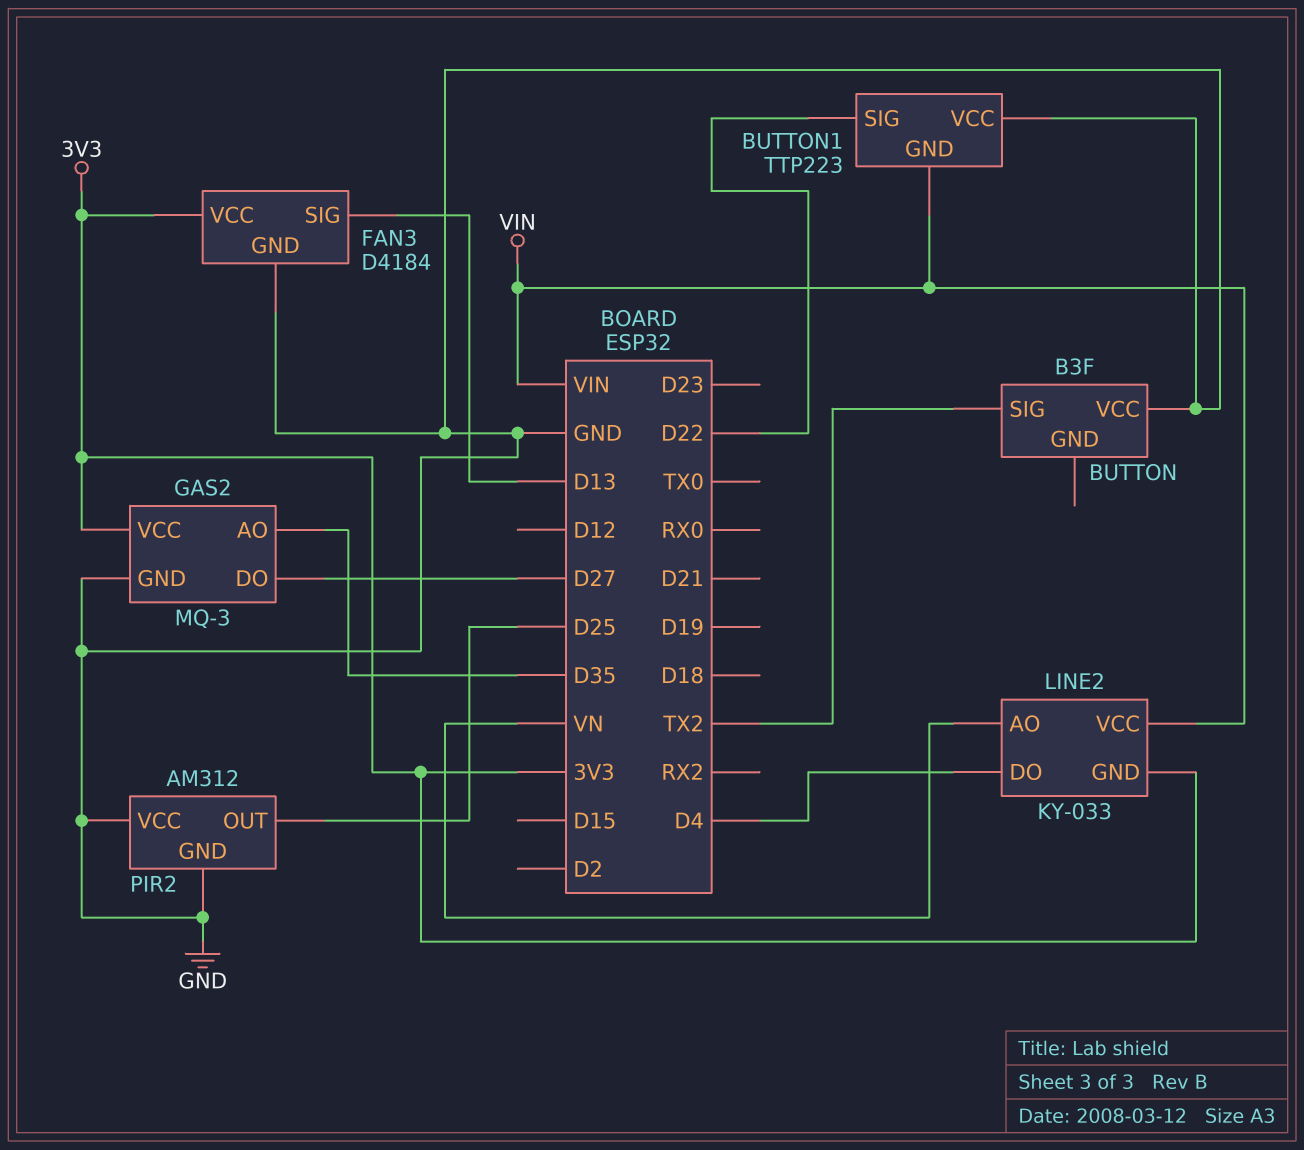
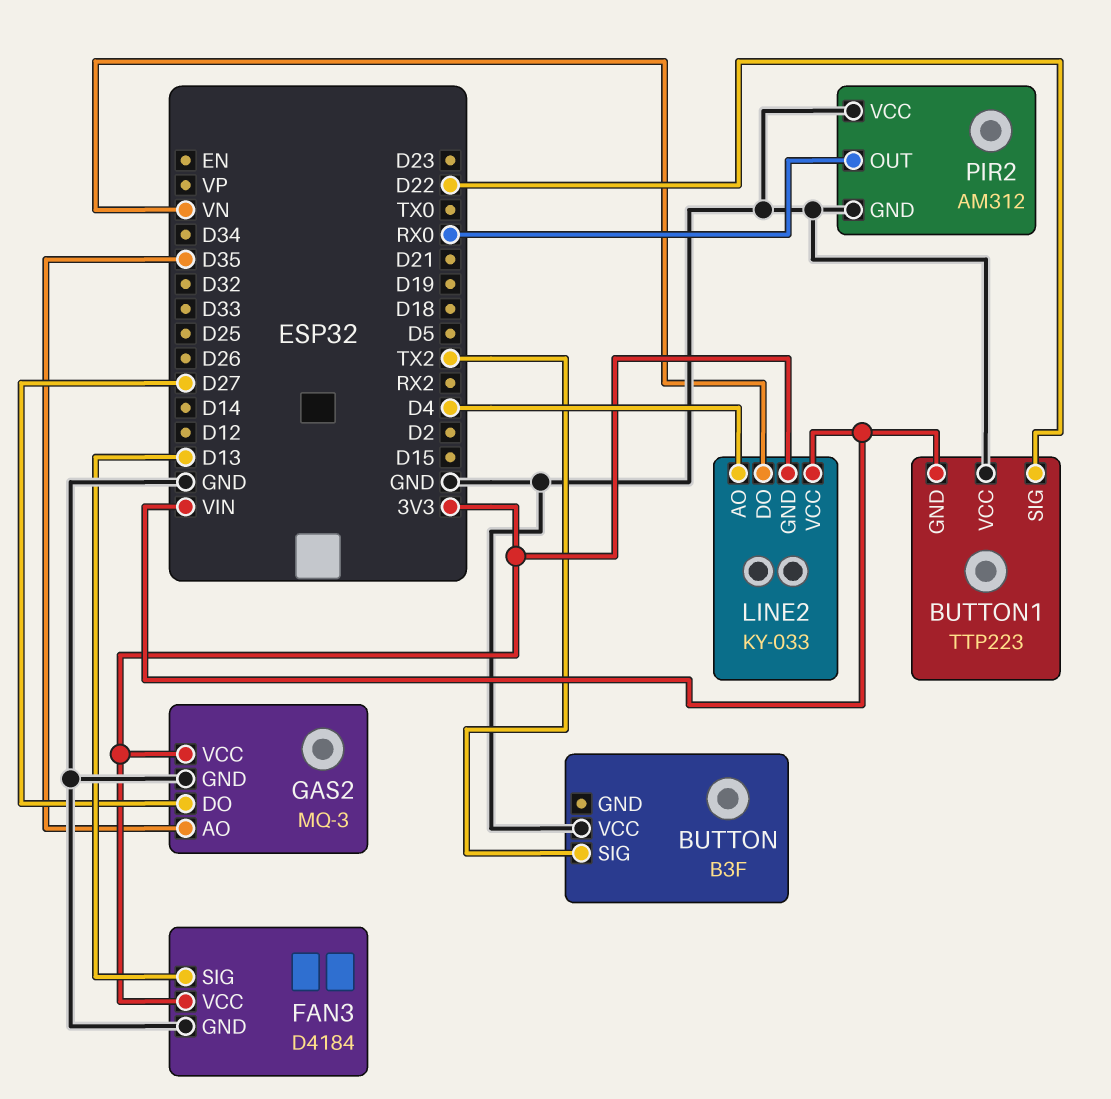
LINE2 pin AO: VN -> D4
LINE2 pin DO: D4 -> VN
PIR2 pin OUT: D25 -> RX0

